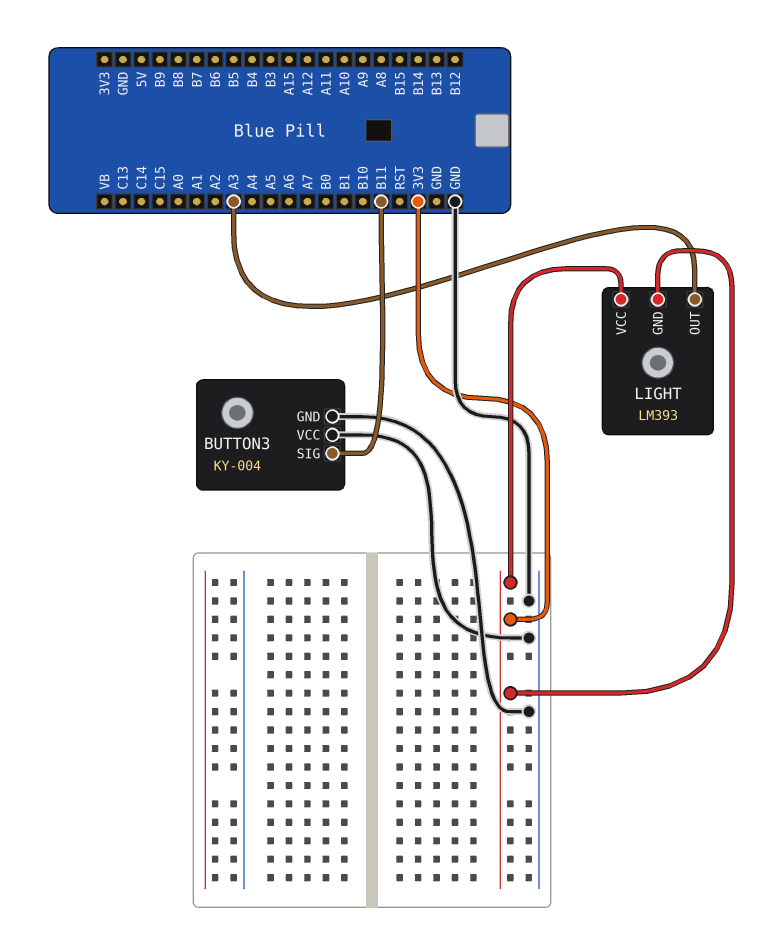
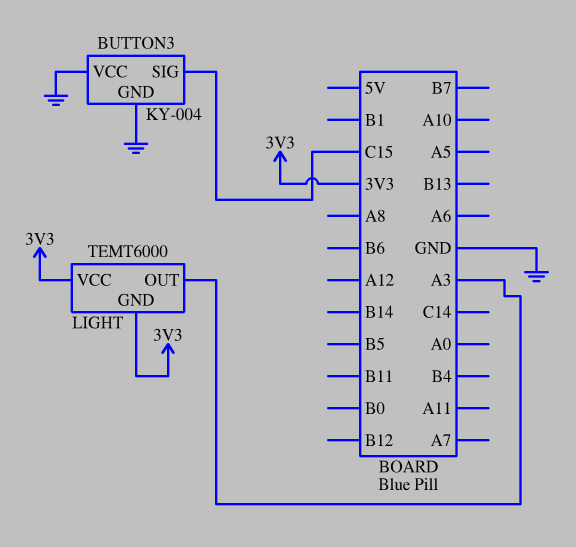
BUTTON3 pin SIG: B11 -> C15
LIGHT: LM393 -> TEMT6000

